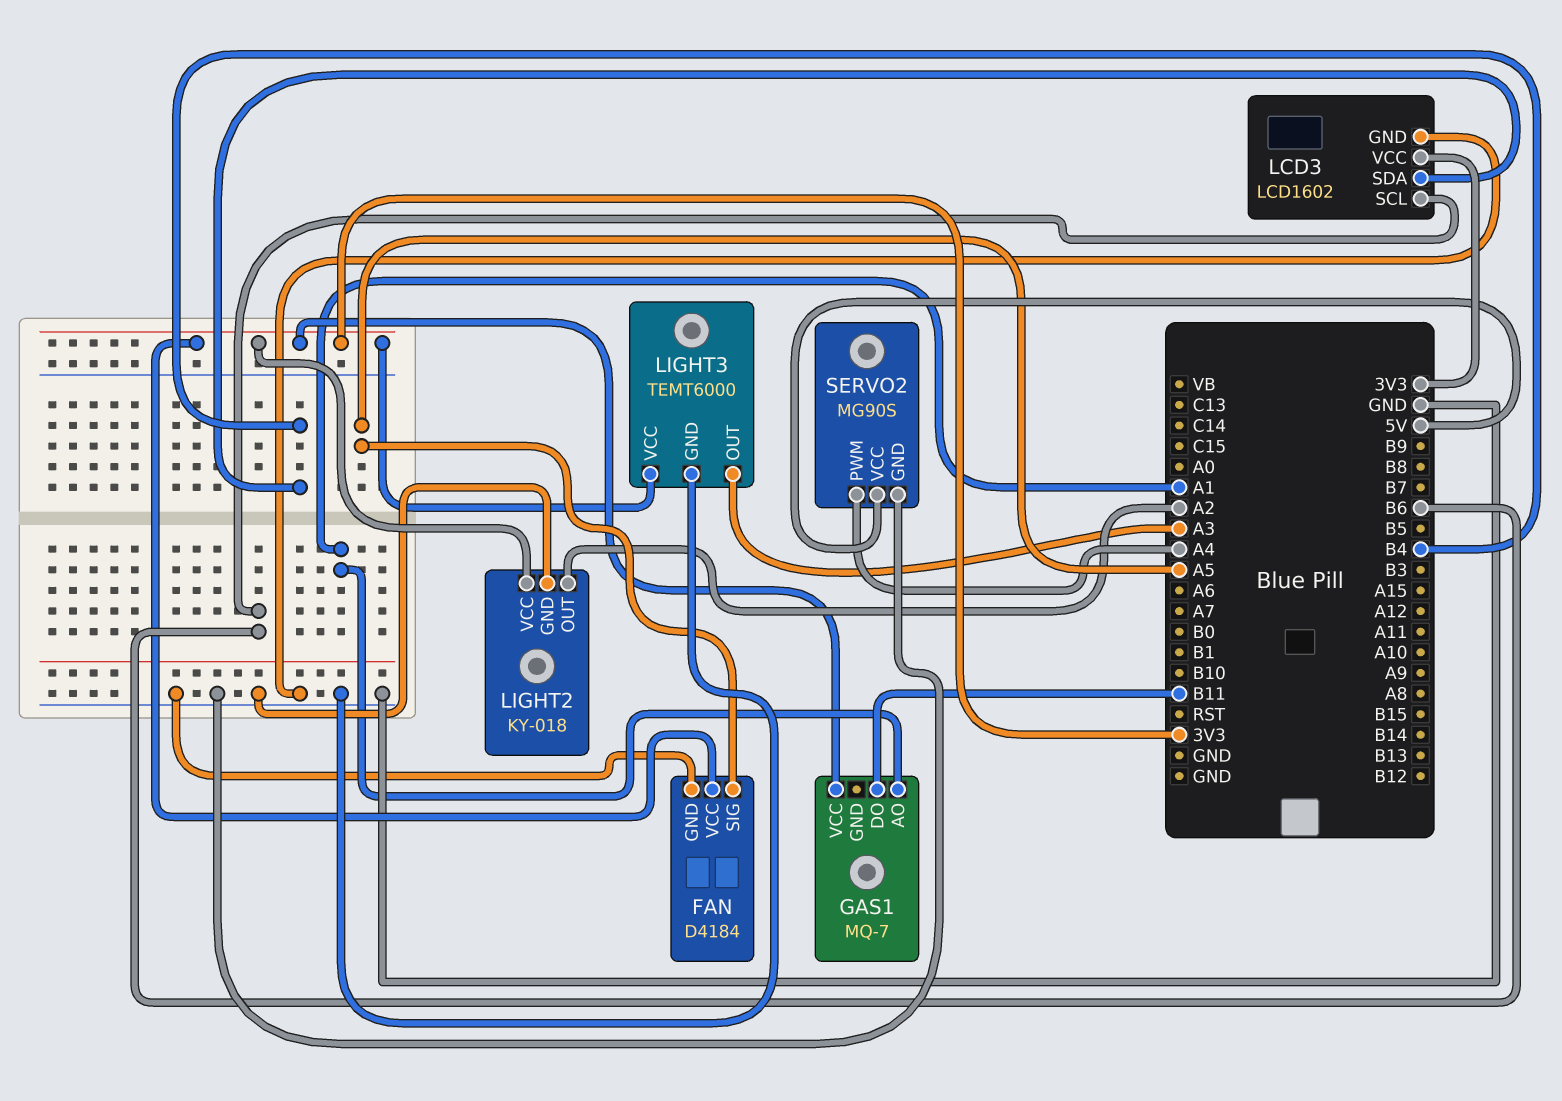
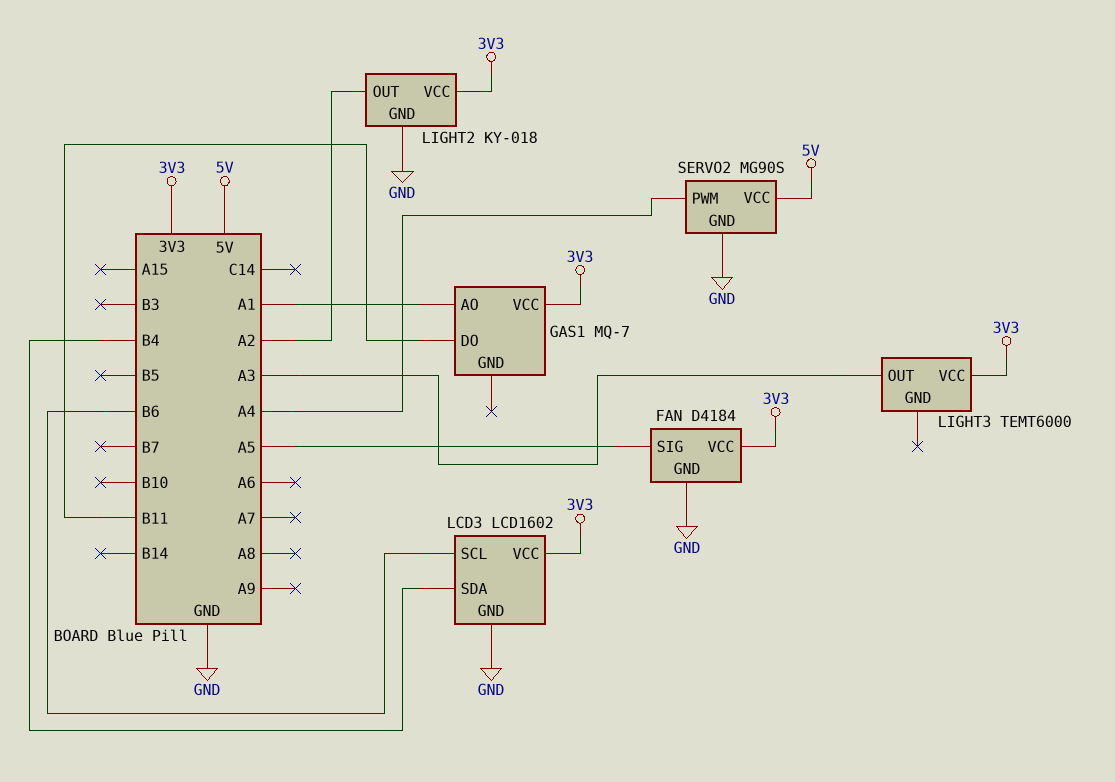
LIGHT3 pin GND: GND -> none

